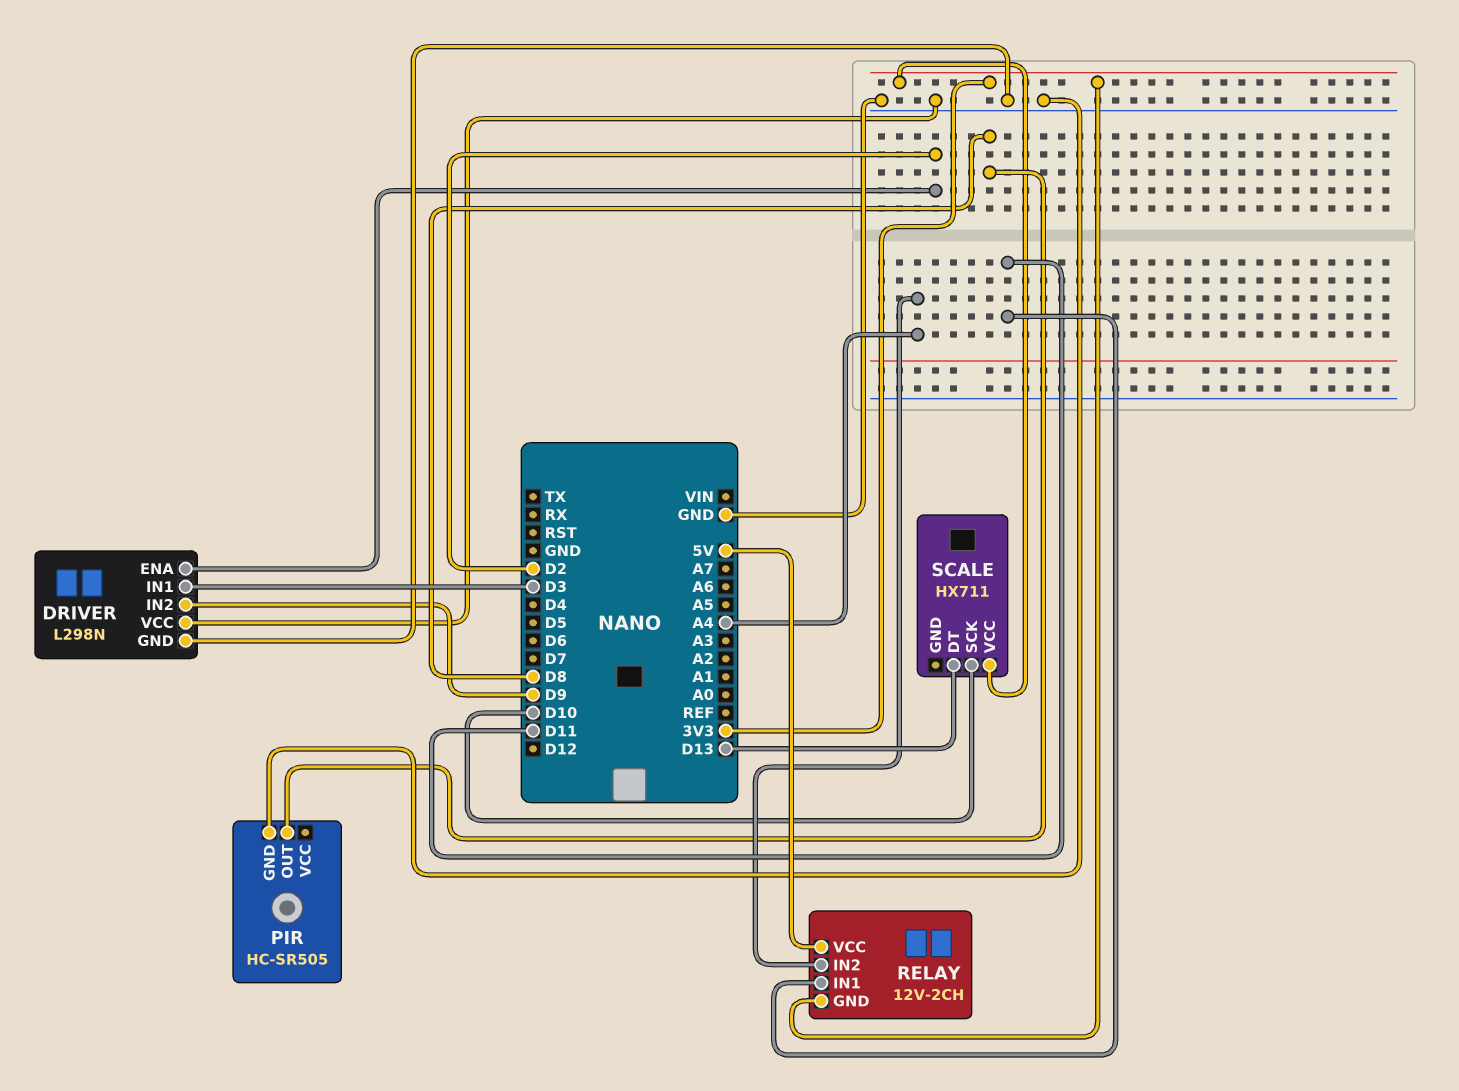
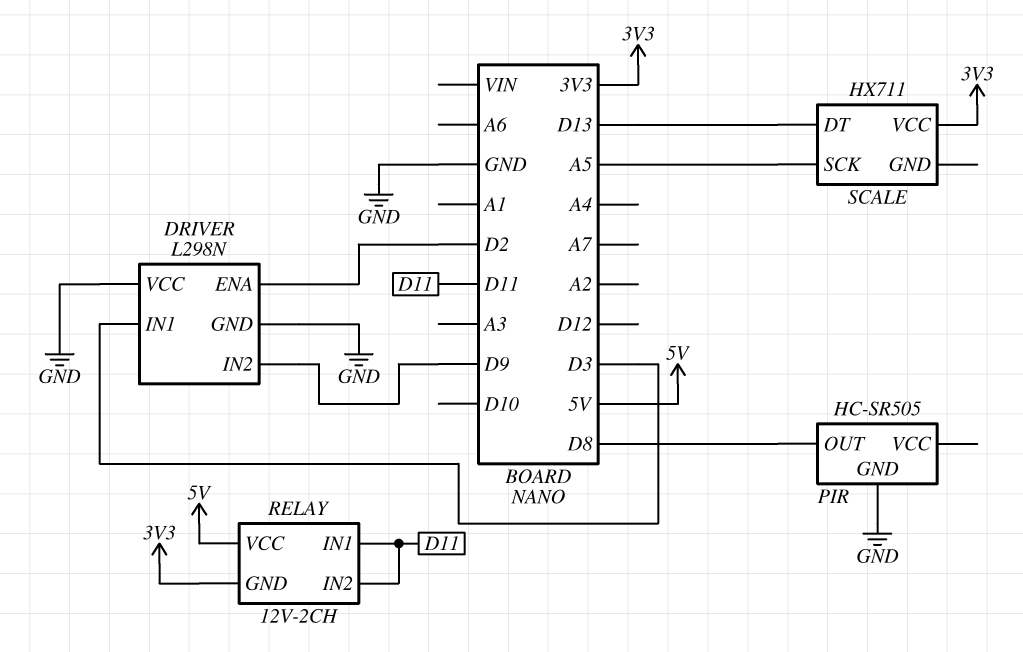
RELAY pin IN2: A4 -> D11
SCALE pin SCK: D10 -> A5

